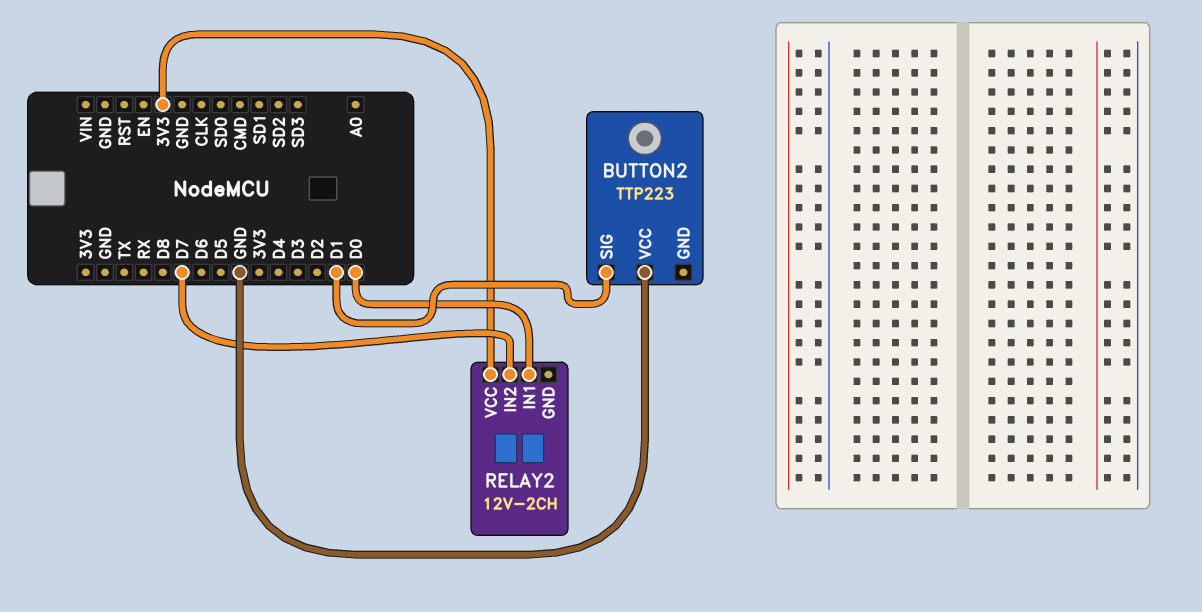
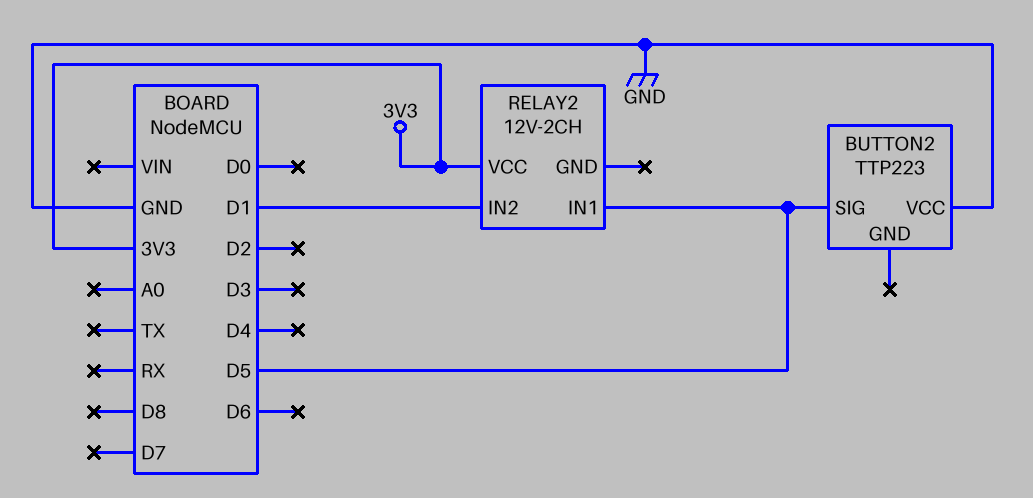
BUTTON2 pin SIG: D1 -> D5
RELAY2 pin IN1: D0 -> D5
RELAY2 pin IN2: D7 -> D1

